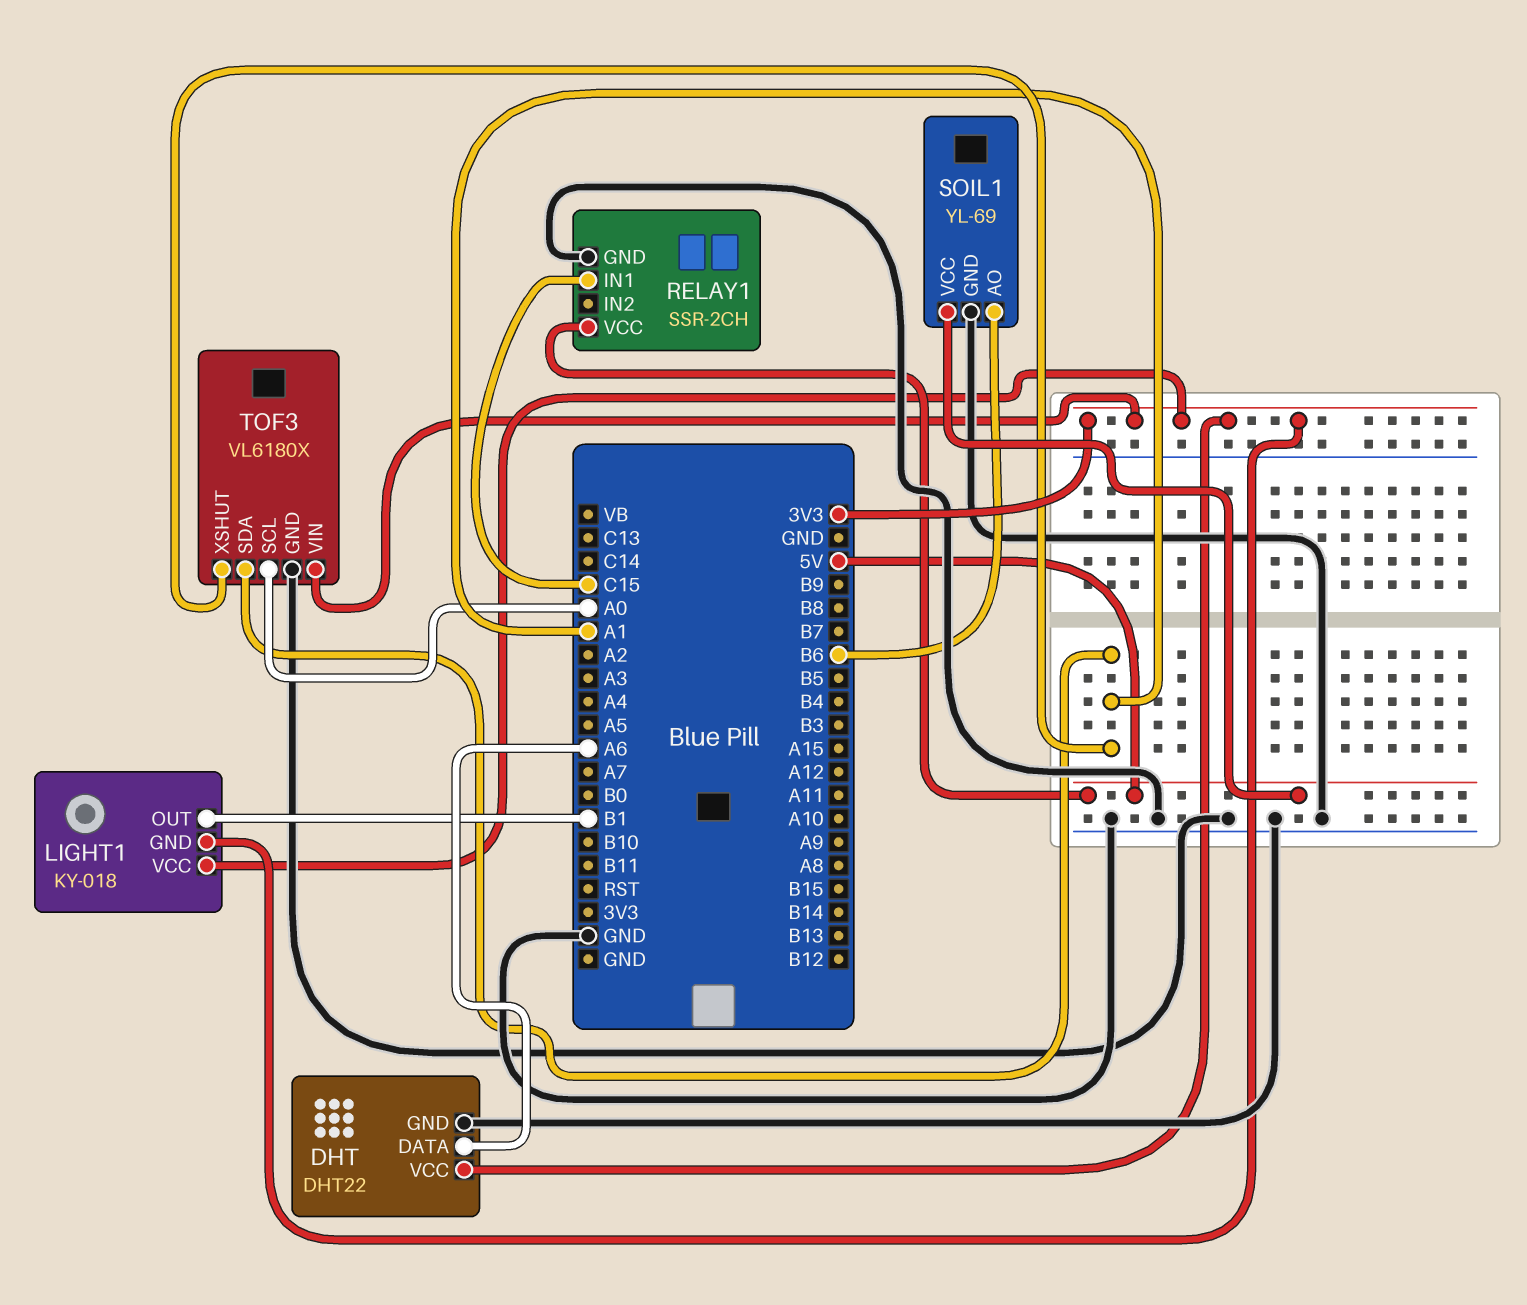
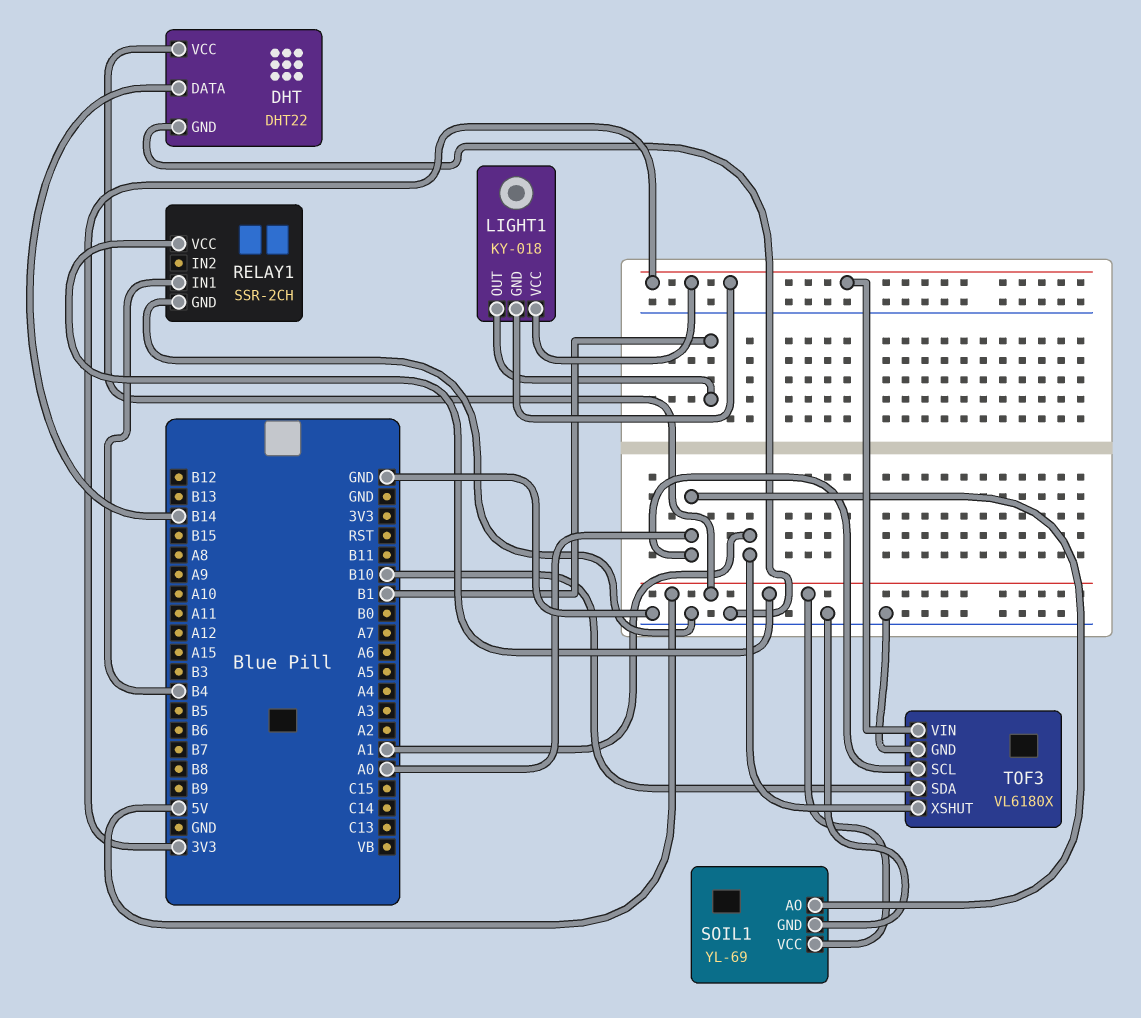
DHT pin DATA: A6 -> B14
DHT pin VCC: 3V3 -> 5V
RELAY1 pin IN1: C15 -> B4
SOIL1 pin AO: B6 -> A0
TOF3 pin SDA: A1 -> B10

